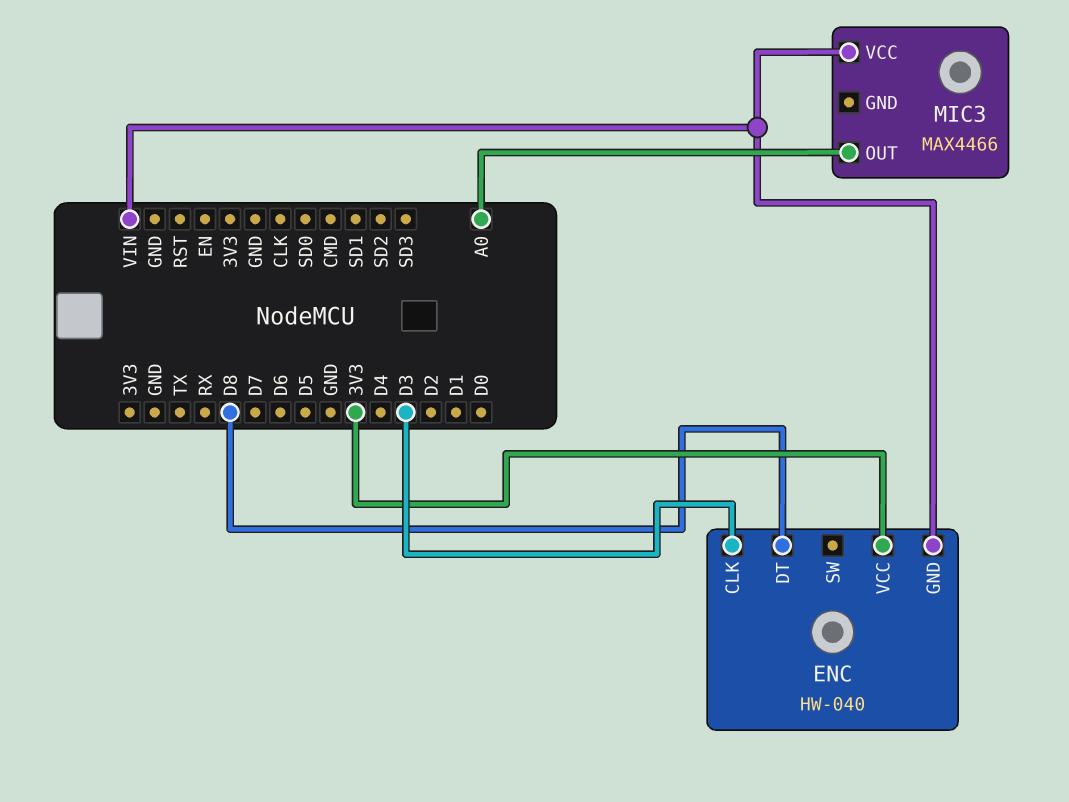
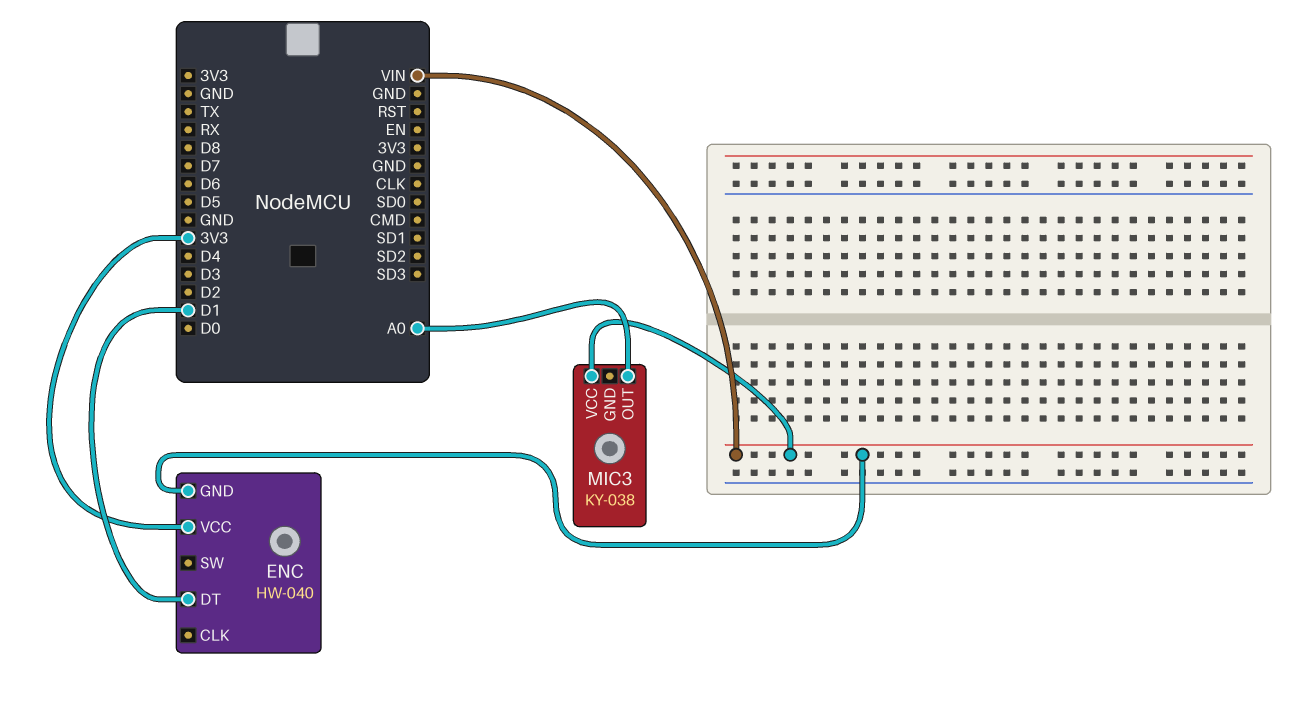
ENC pin CLK: D3 -> none
ENC pin DT: D8 -> D1
MIC3: MAX4466 -> KY-038

